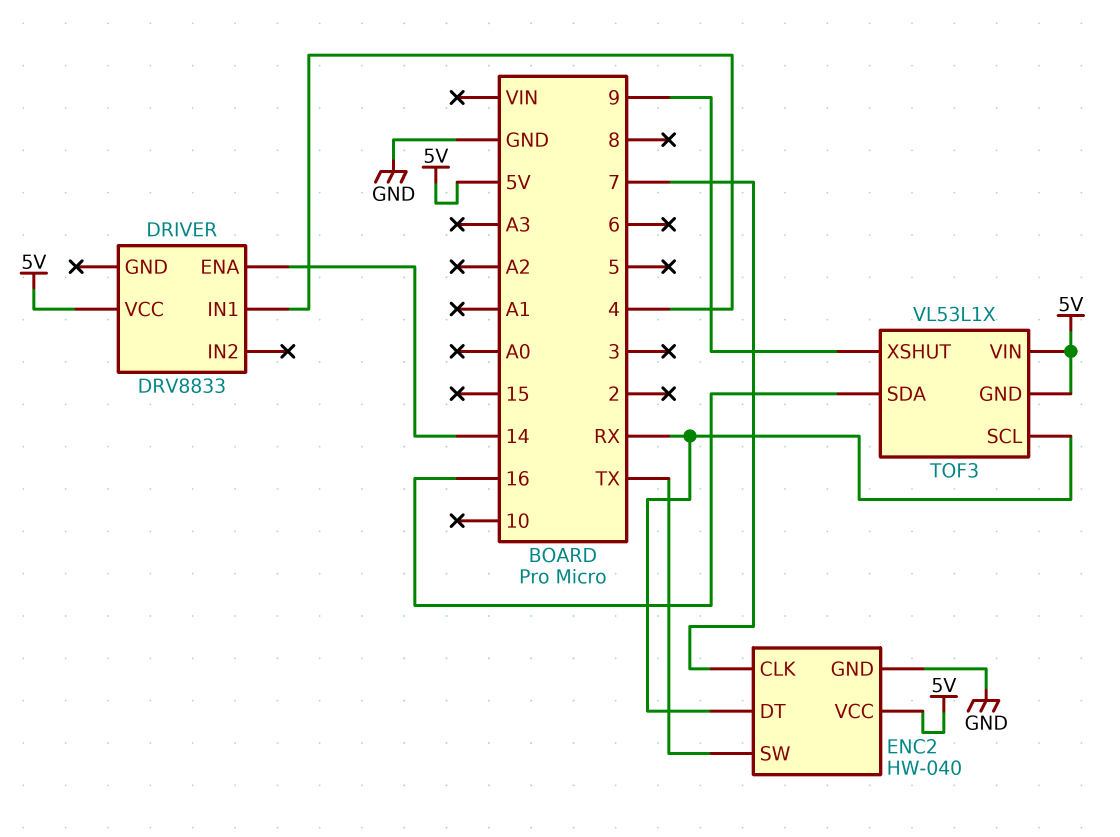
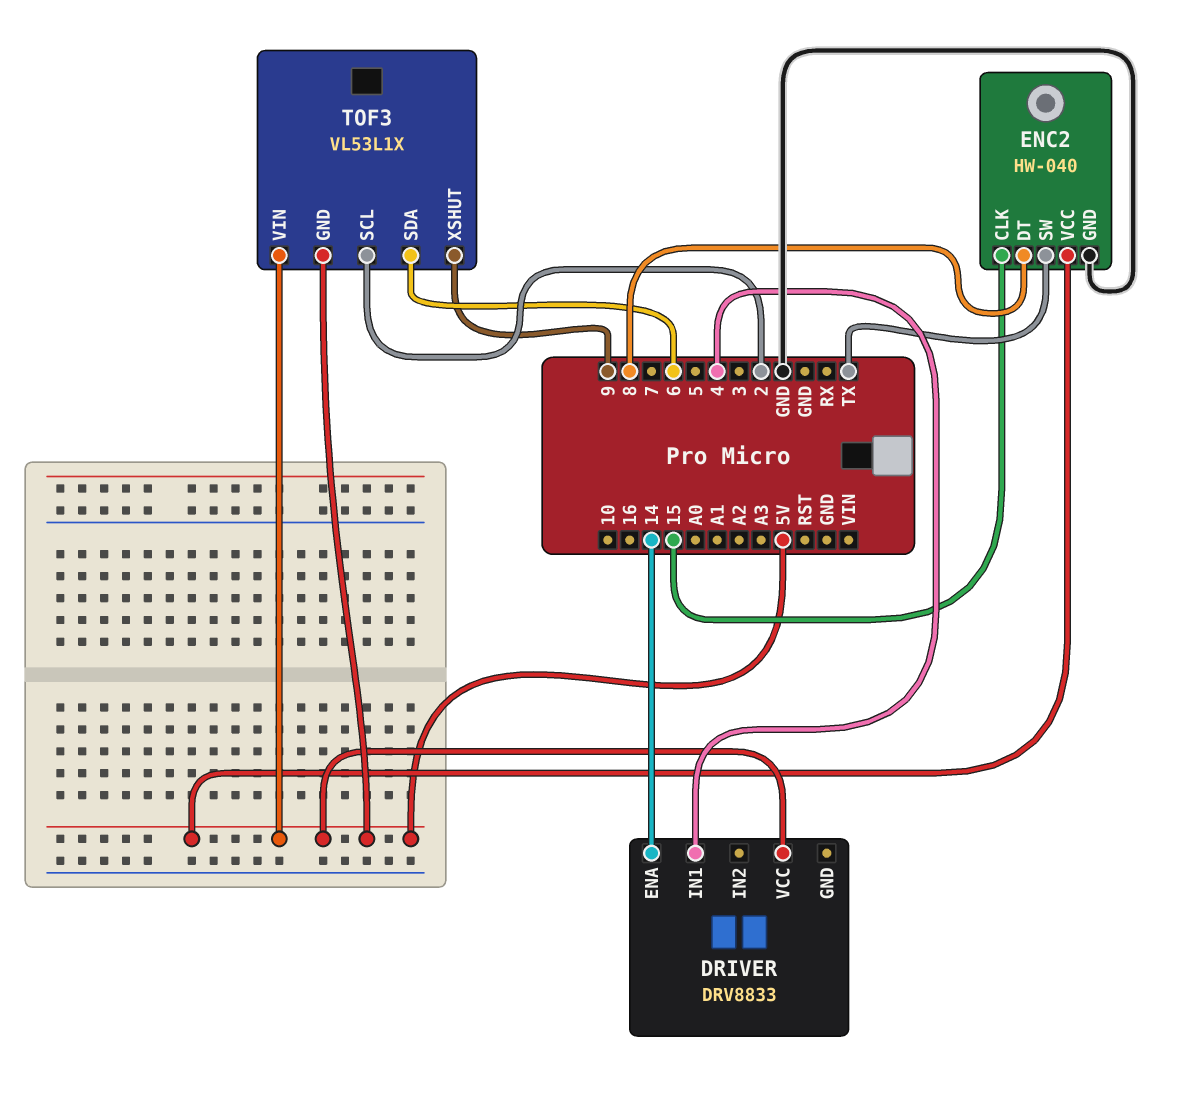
ENC2 pin CLK: 7 -> 15
ENC2 pin DT: RX -> 8
TOF3 pin SCL: RX -> 2
TOF3 pin SDA: 16 -> 6

